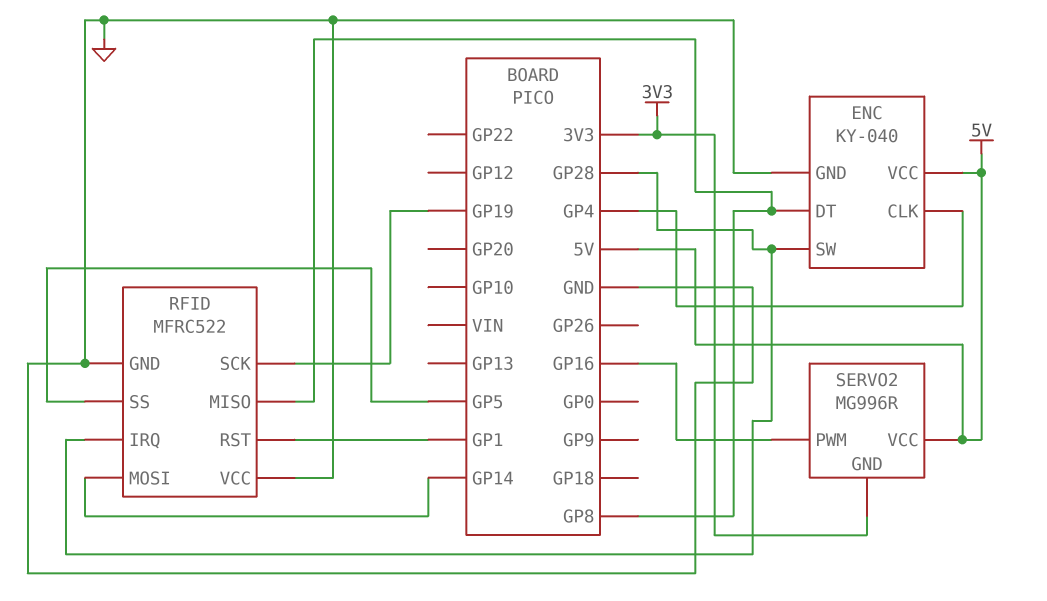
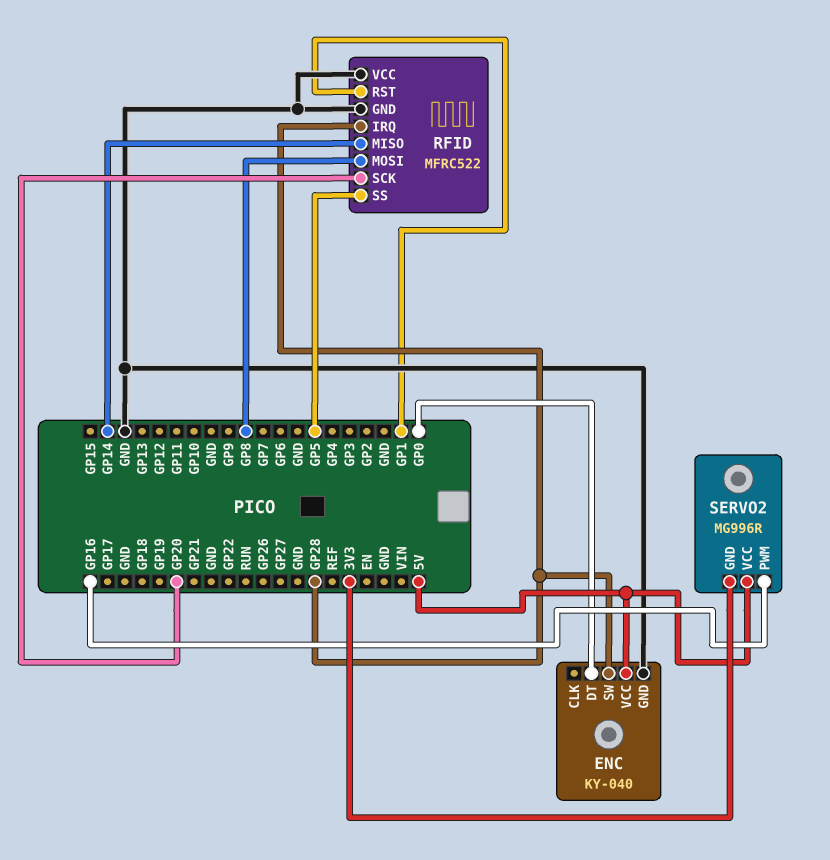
ENC pin CLK: GP4 -> none
ENC pin DT: GP8 -> GP0
RFID pin MISO: GP8 -> GP14
RFID pin MOSI: GP14 -> GP8
RFID pin SCK: GP19 -> GP20

